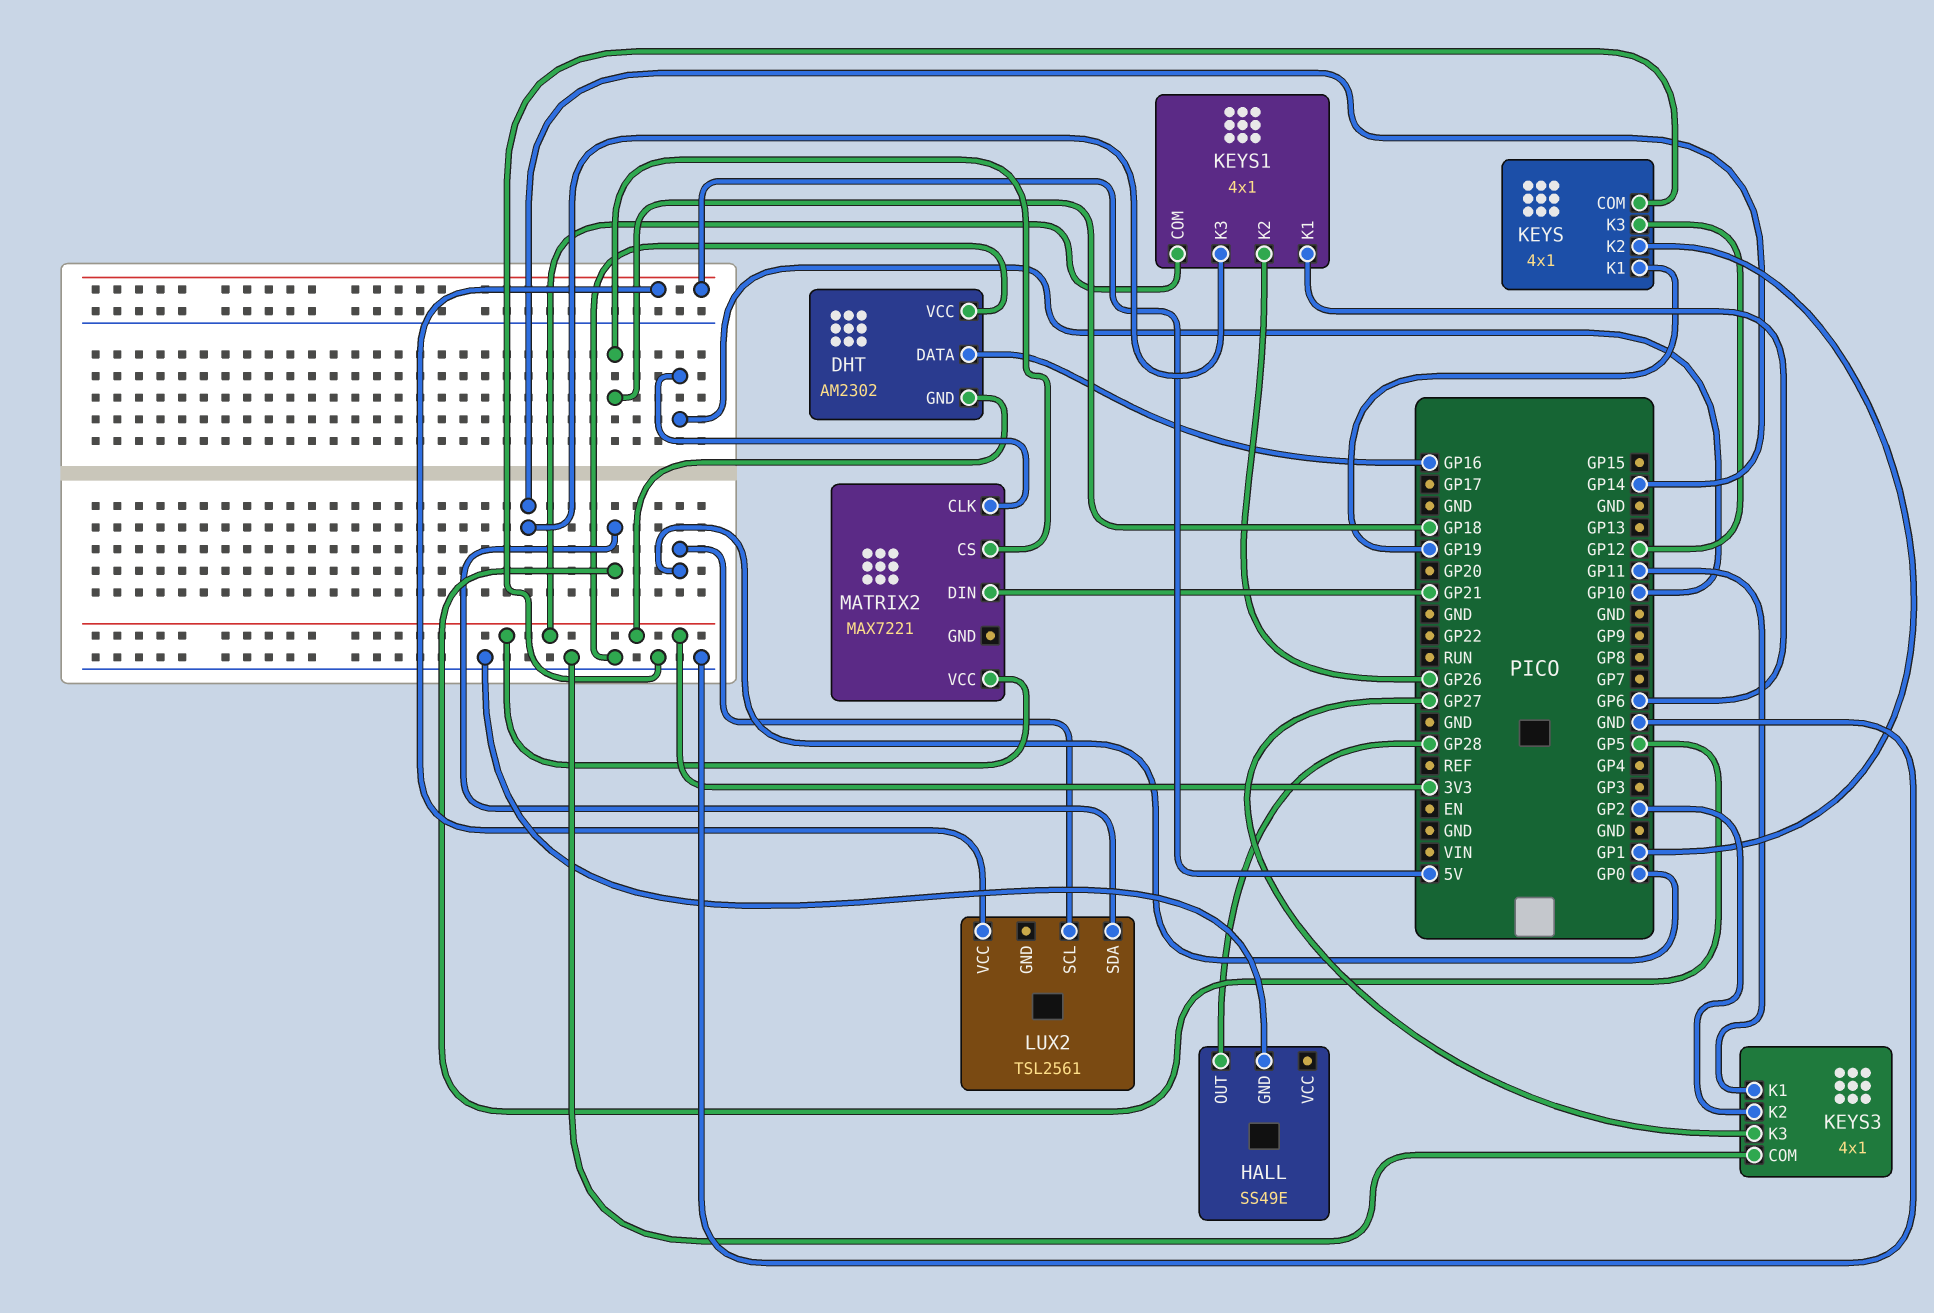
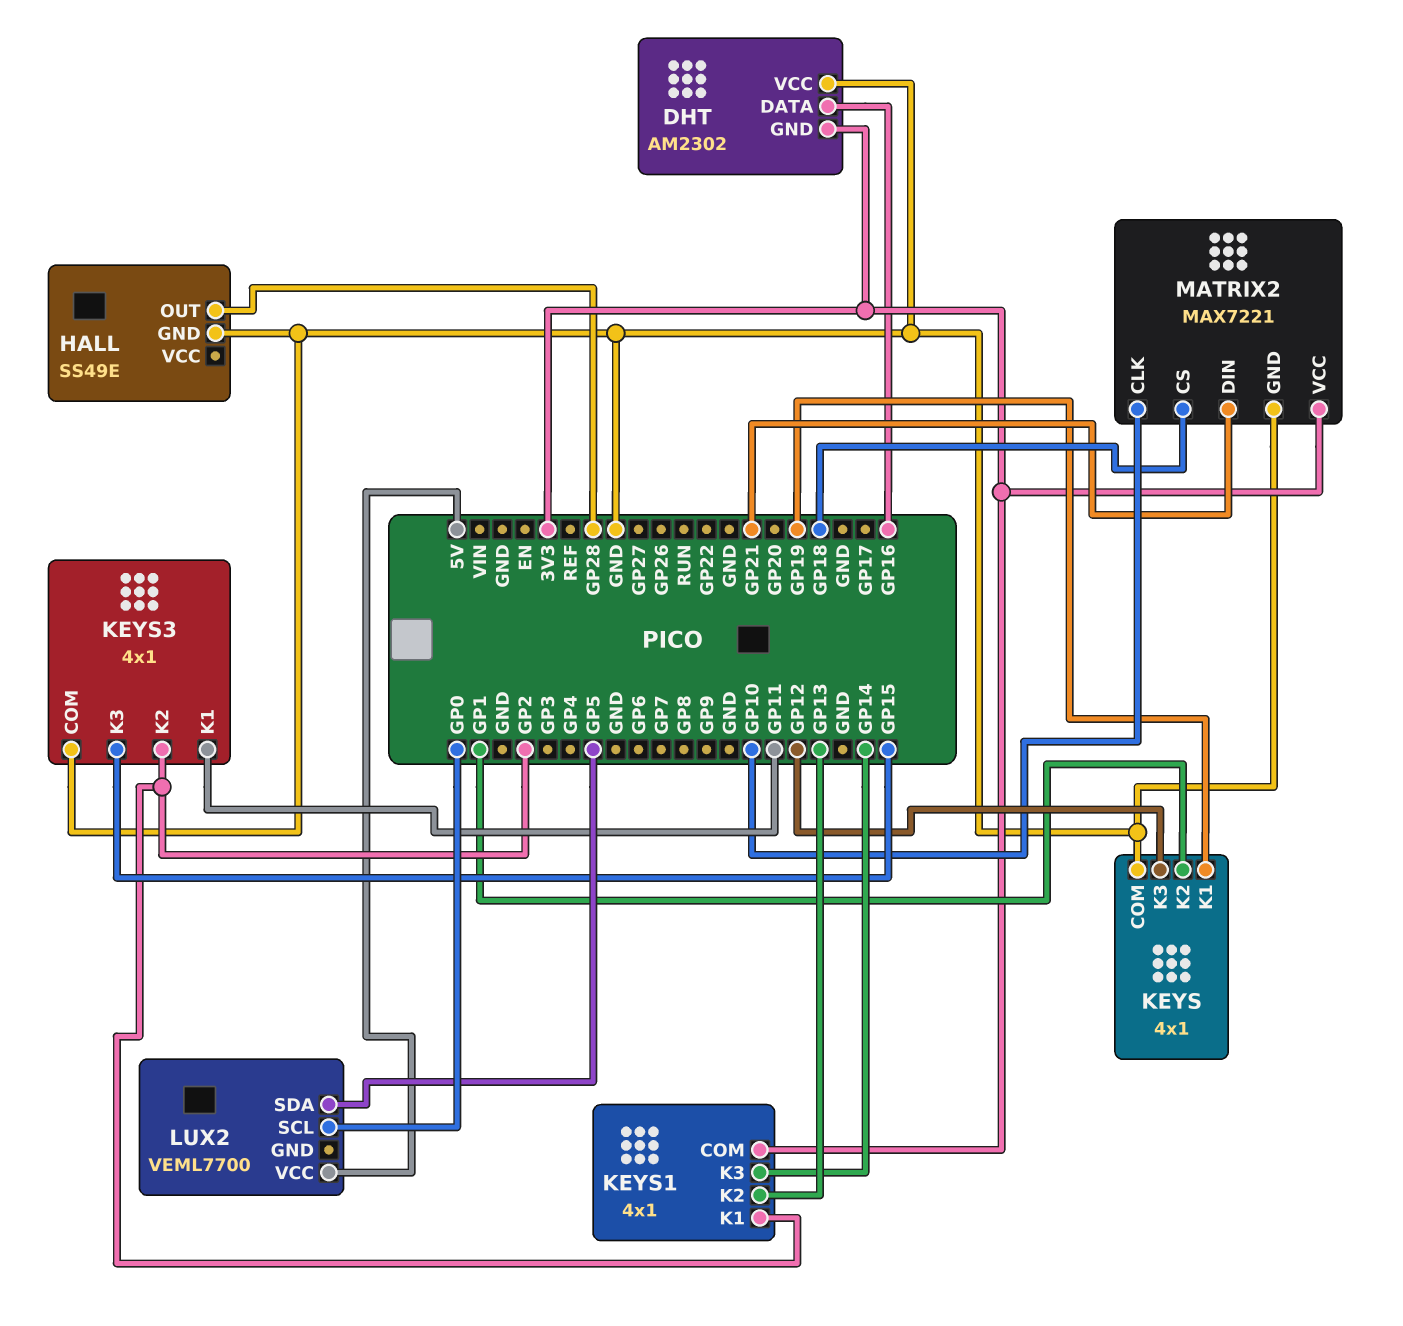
KEYS1 pin K1: GP6 -> GP2
KEYS1 pin K2: GP26 -> GP13
KEYS3 pin K3: GP27 -> GP15
LUX2: TSL2561 -> VEML7700
MATRIX2 pin GND: none -> GND

